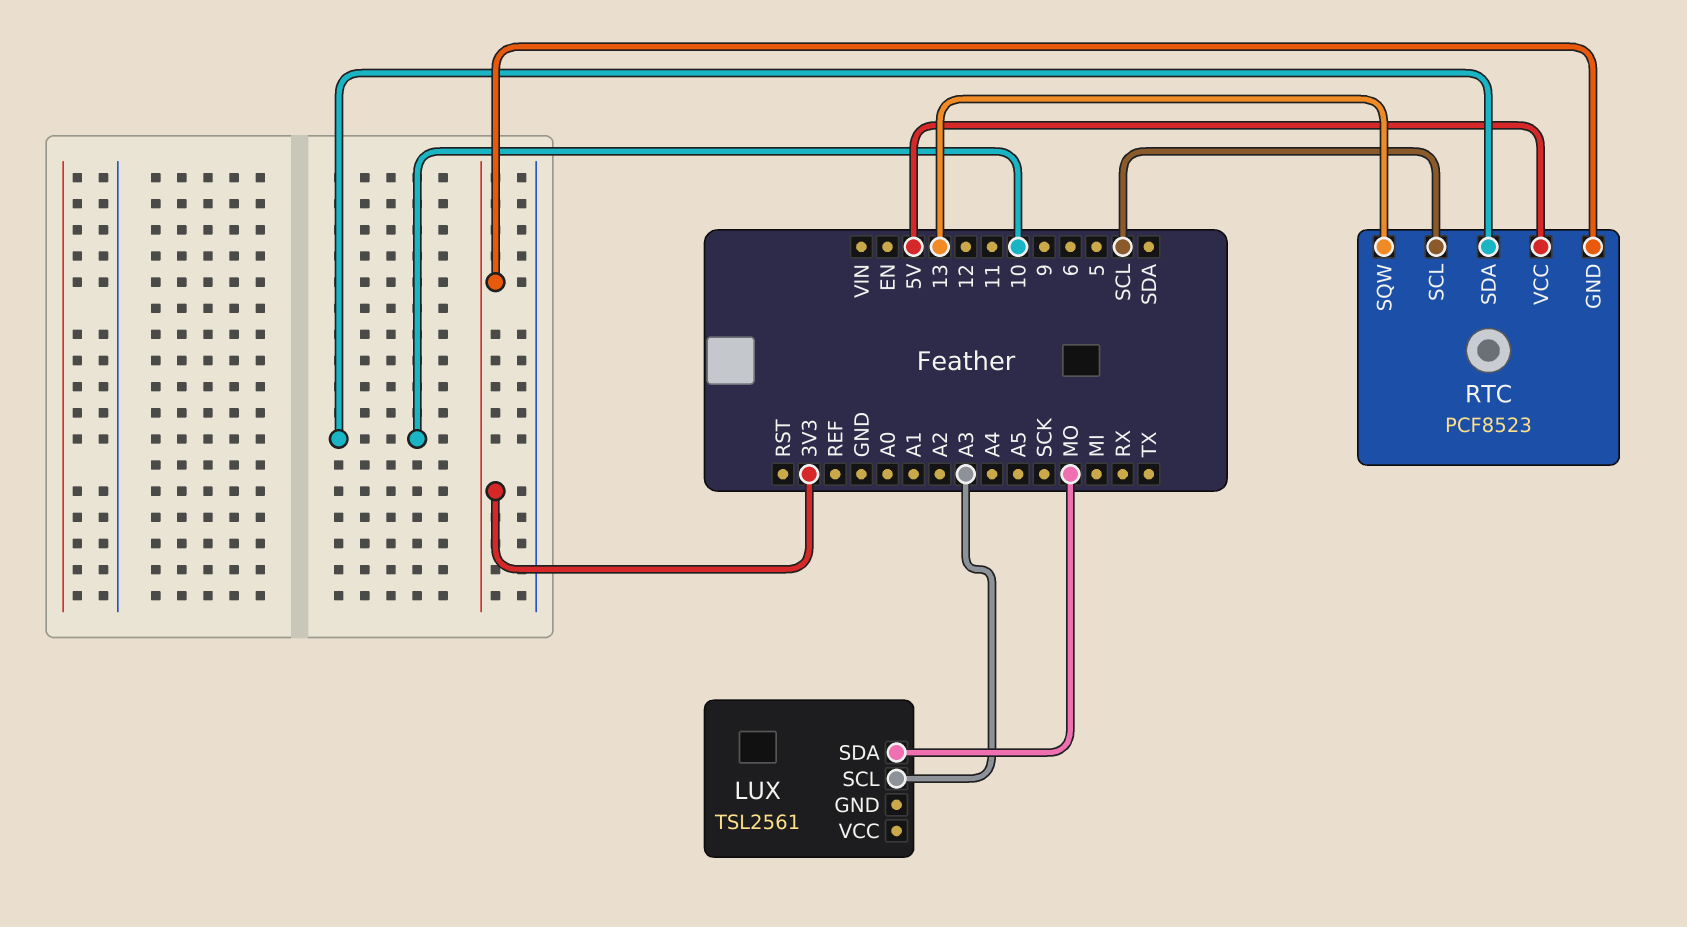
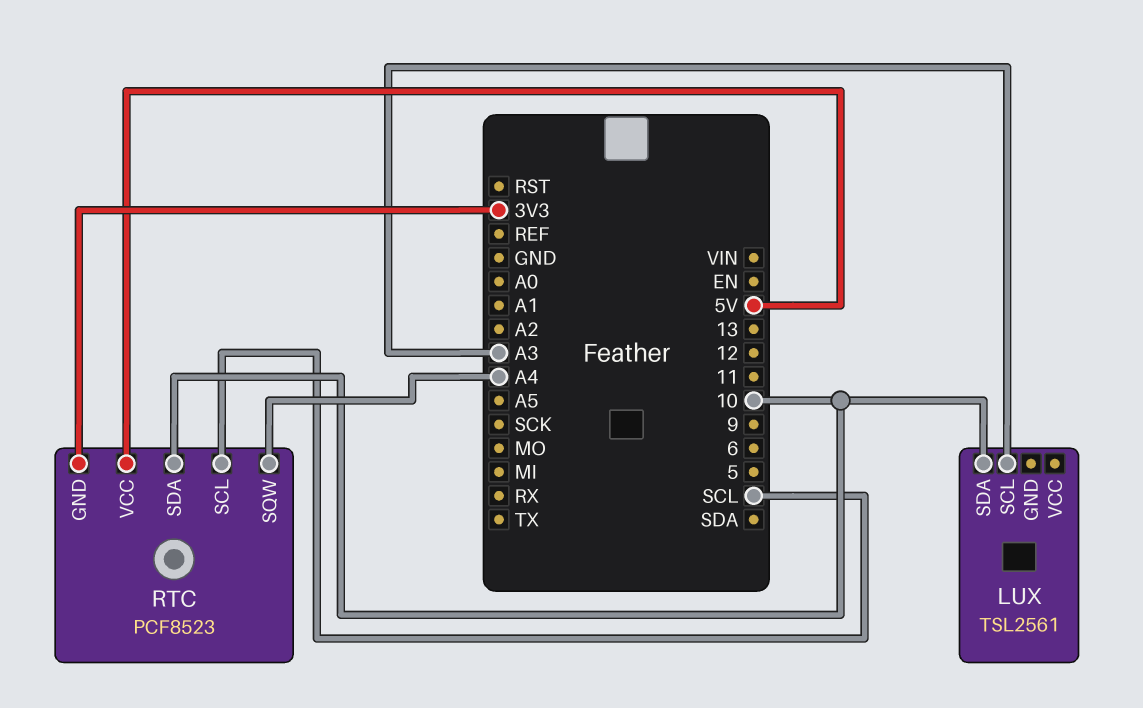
LUX pin SDA: MO -> 10
RTC pin SQW: 13 -> A4

